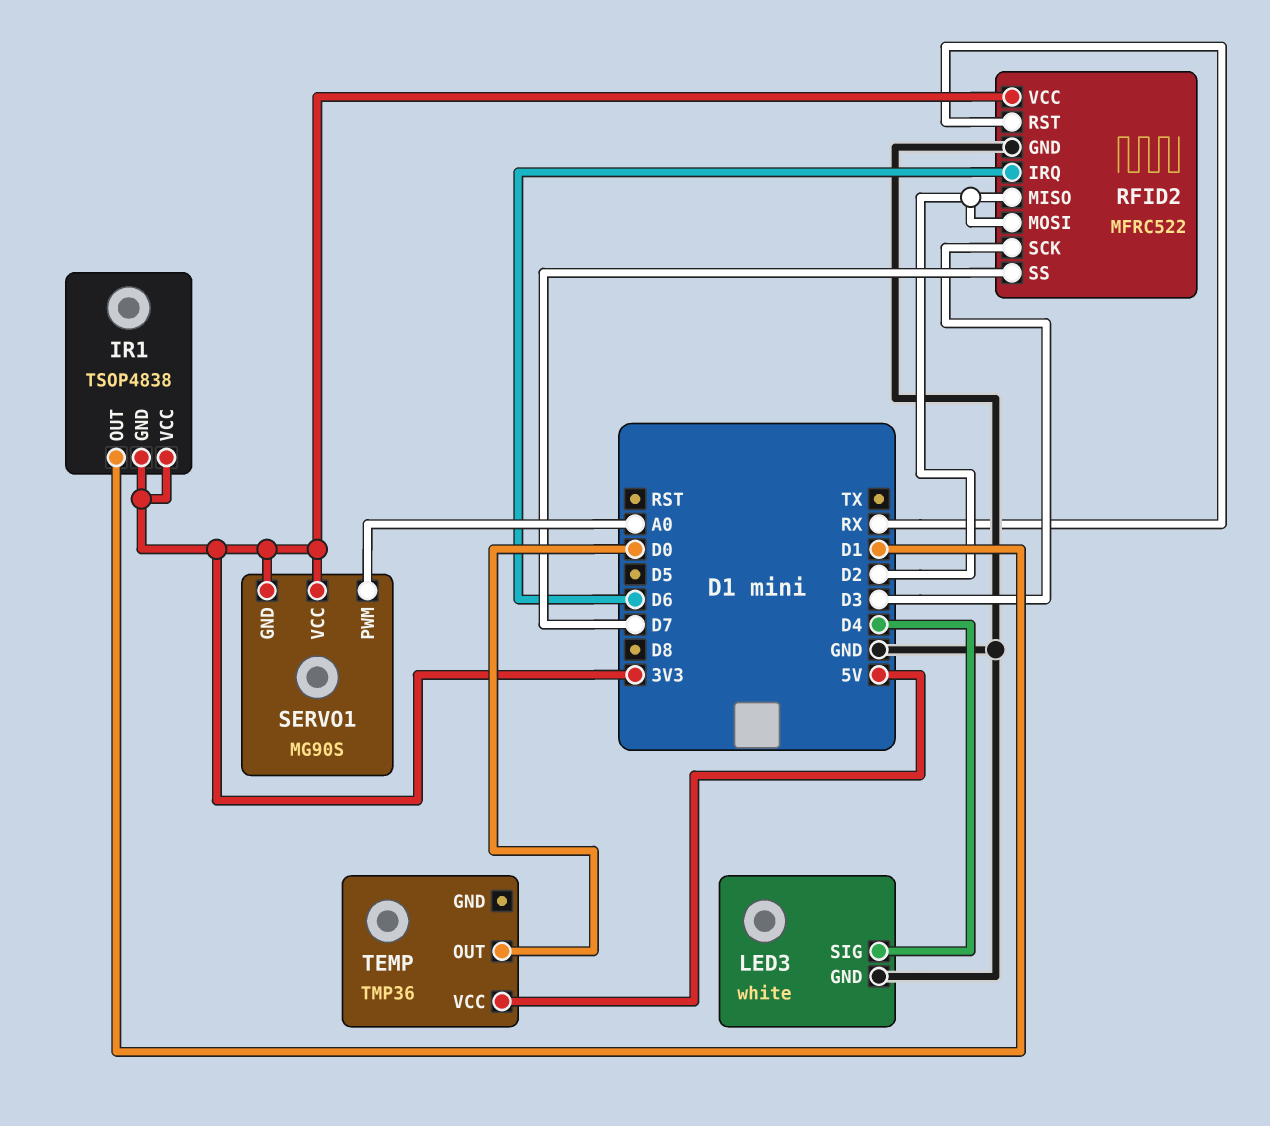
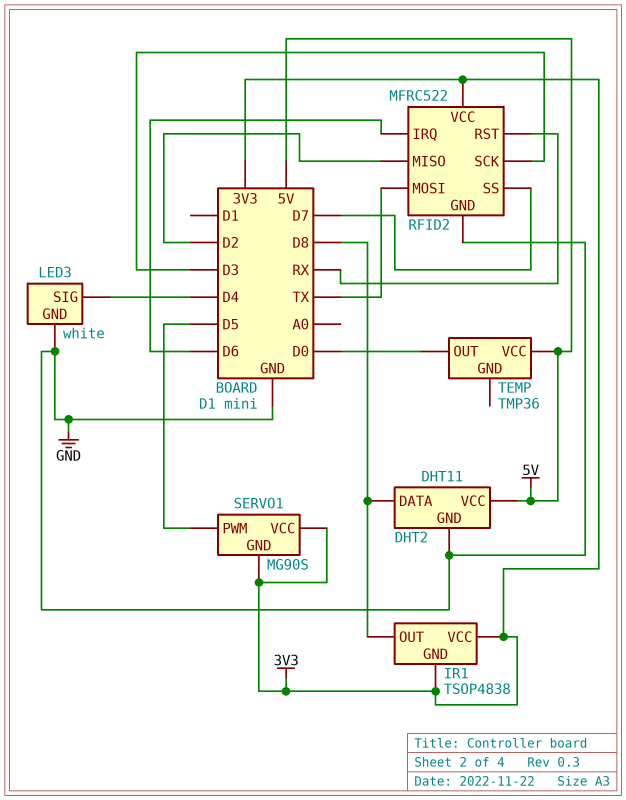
DHT2: none -> DHT11
DHT2 pin DATA: none -> D8
DHT2 pin GND: none -> GND
DHT2 pin VCC: none -> 5V
IR1 pin OUT: D1 -> D8
RFID2 pin MOSI: D2 -> TX
SERVO1 pin PWM: A0 -> D5

